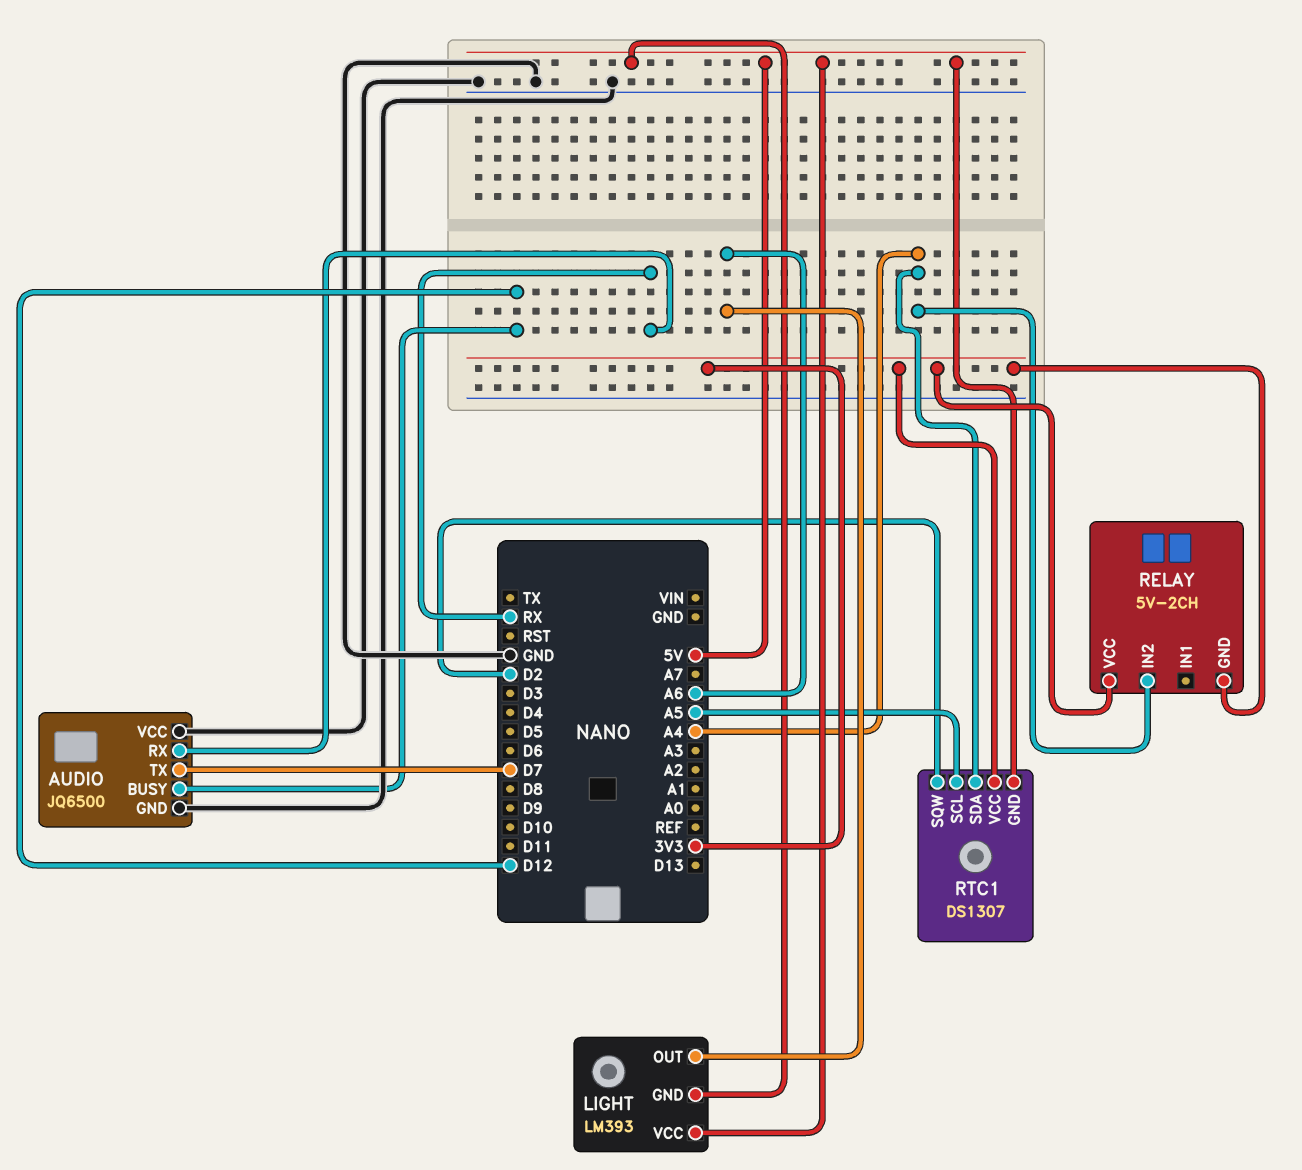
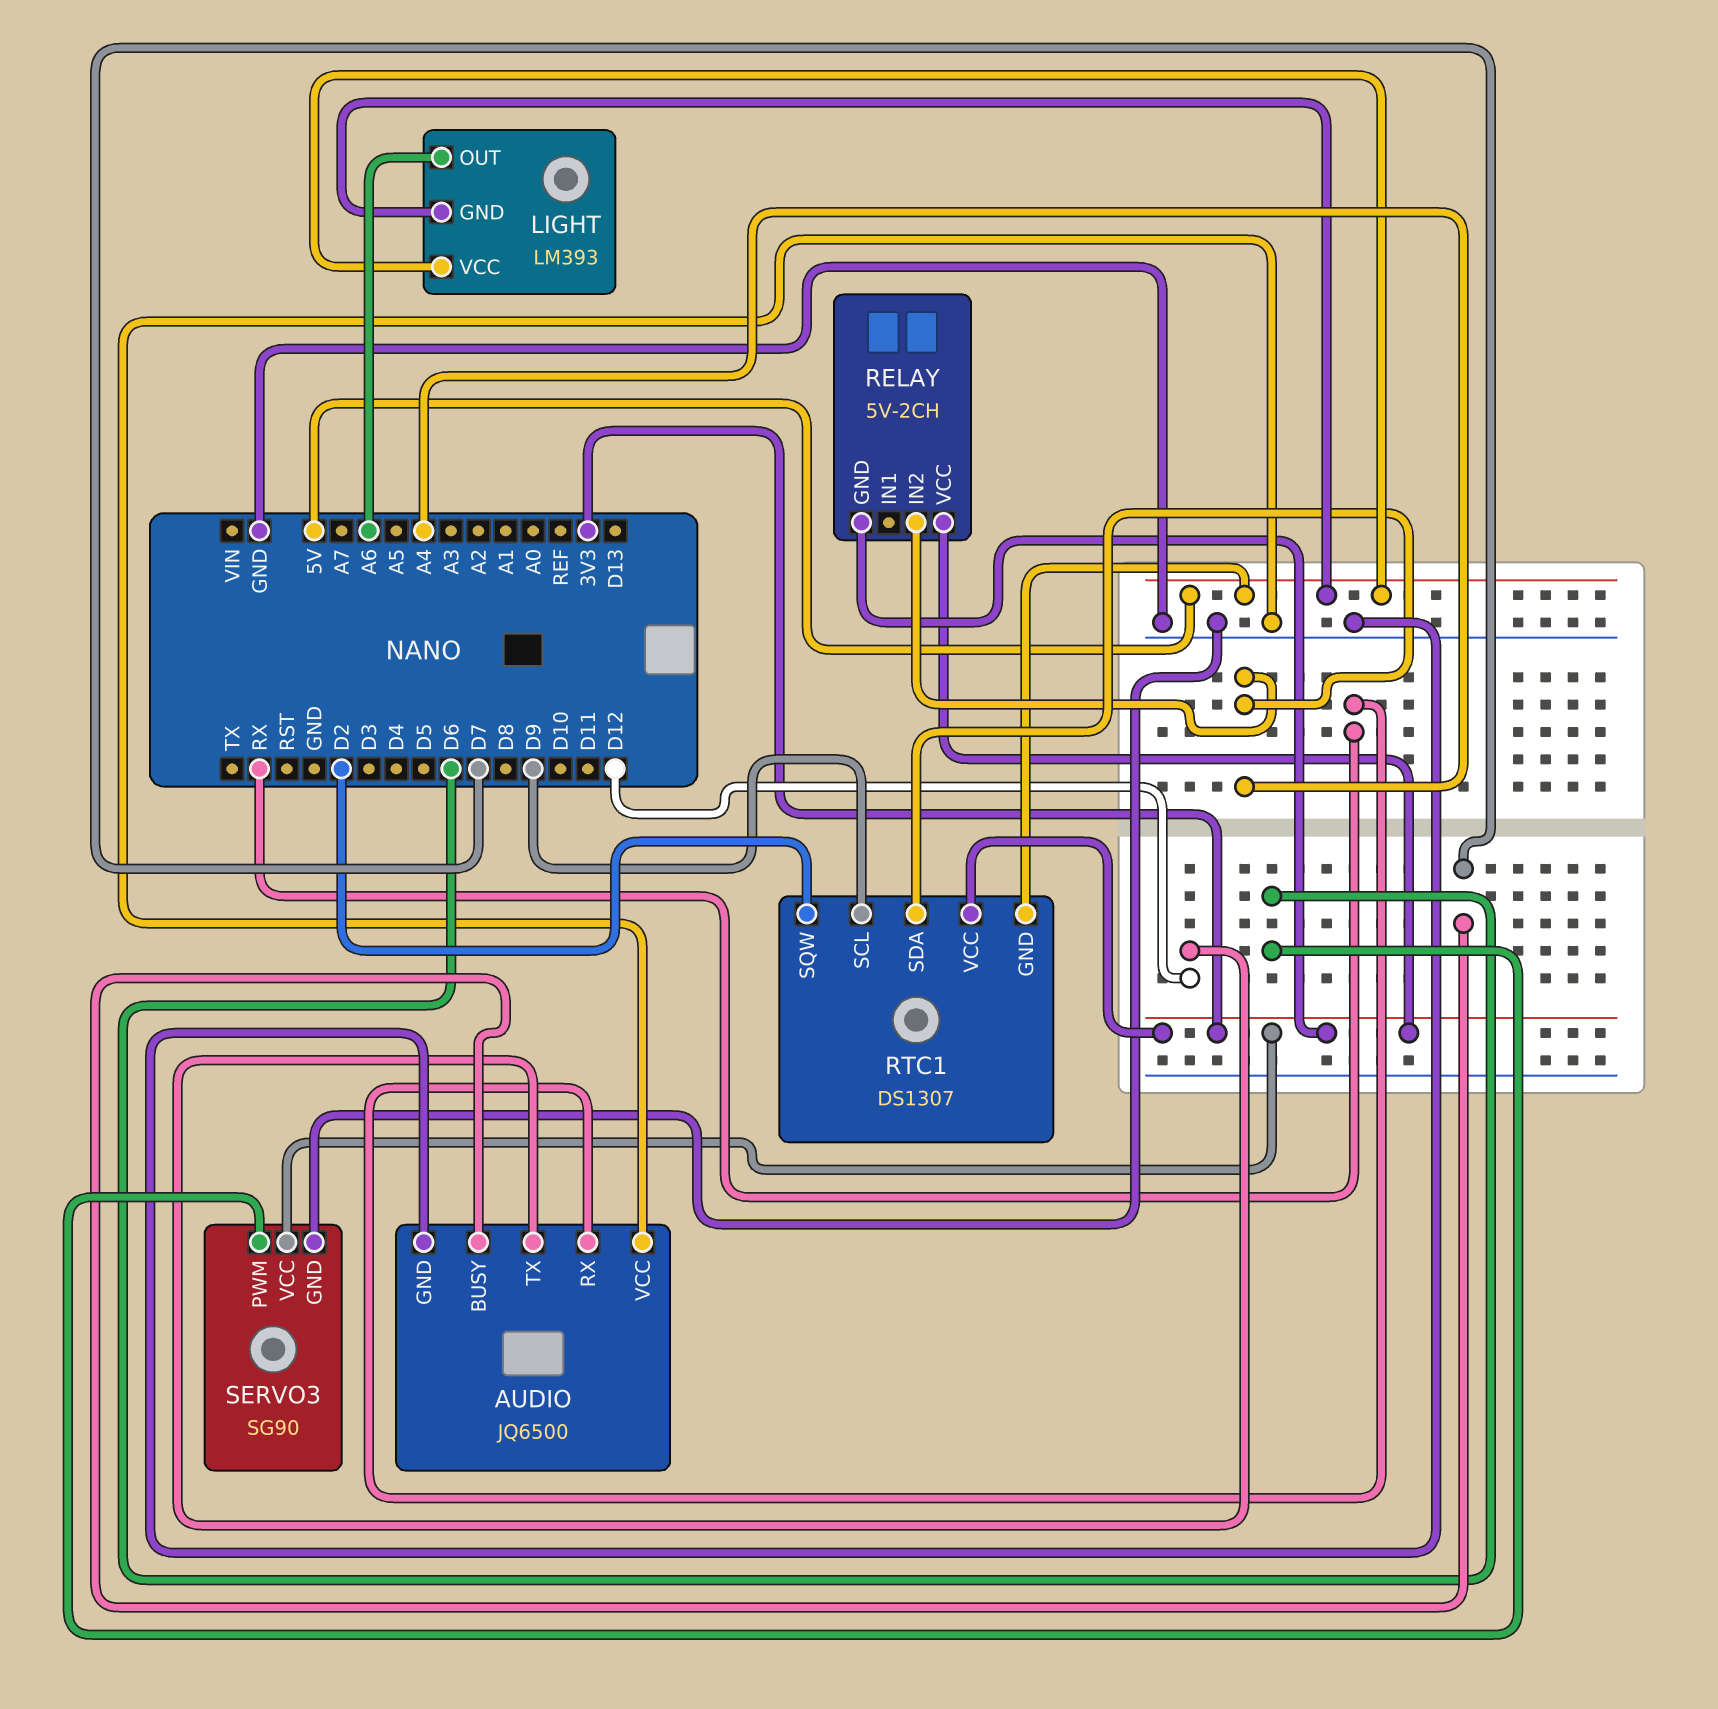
AUDIO pin BUSY: D12 -> D7
AUDIO pin TX: D7 -> D12
RTC1 pin SCL: A5 -> D9
SERVO3: none -> SG90
SERVO3 pin GND: none -> GND
SERVO3 pin PWM: none -> D6
SERVO3 pin VCC: none -> 3V3

